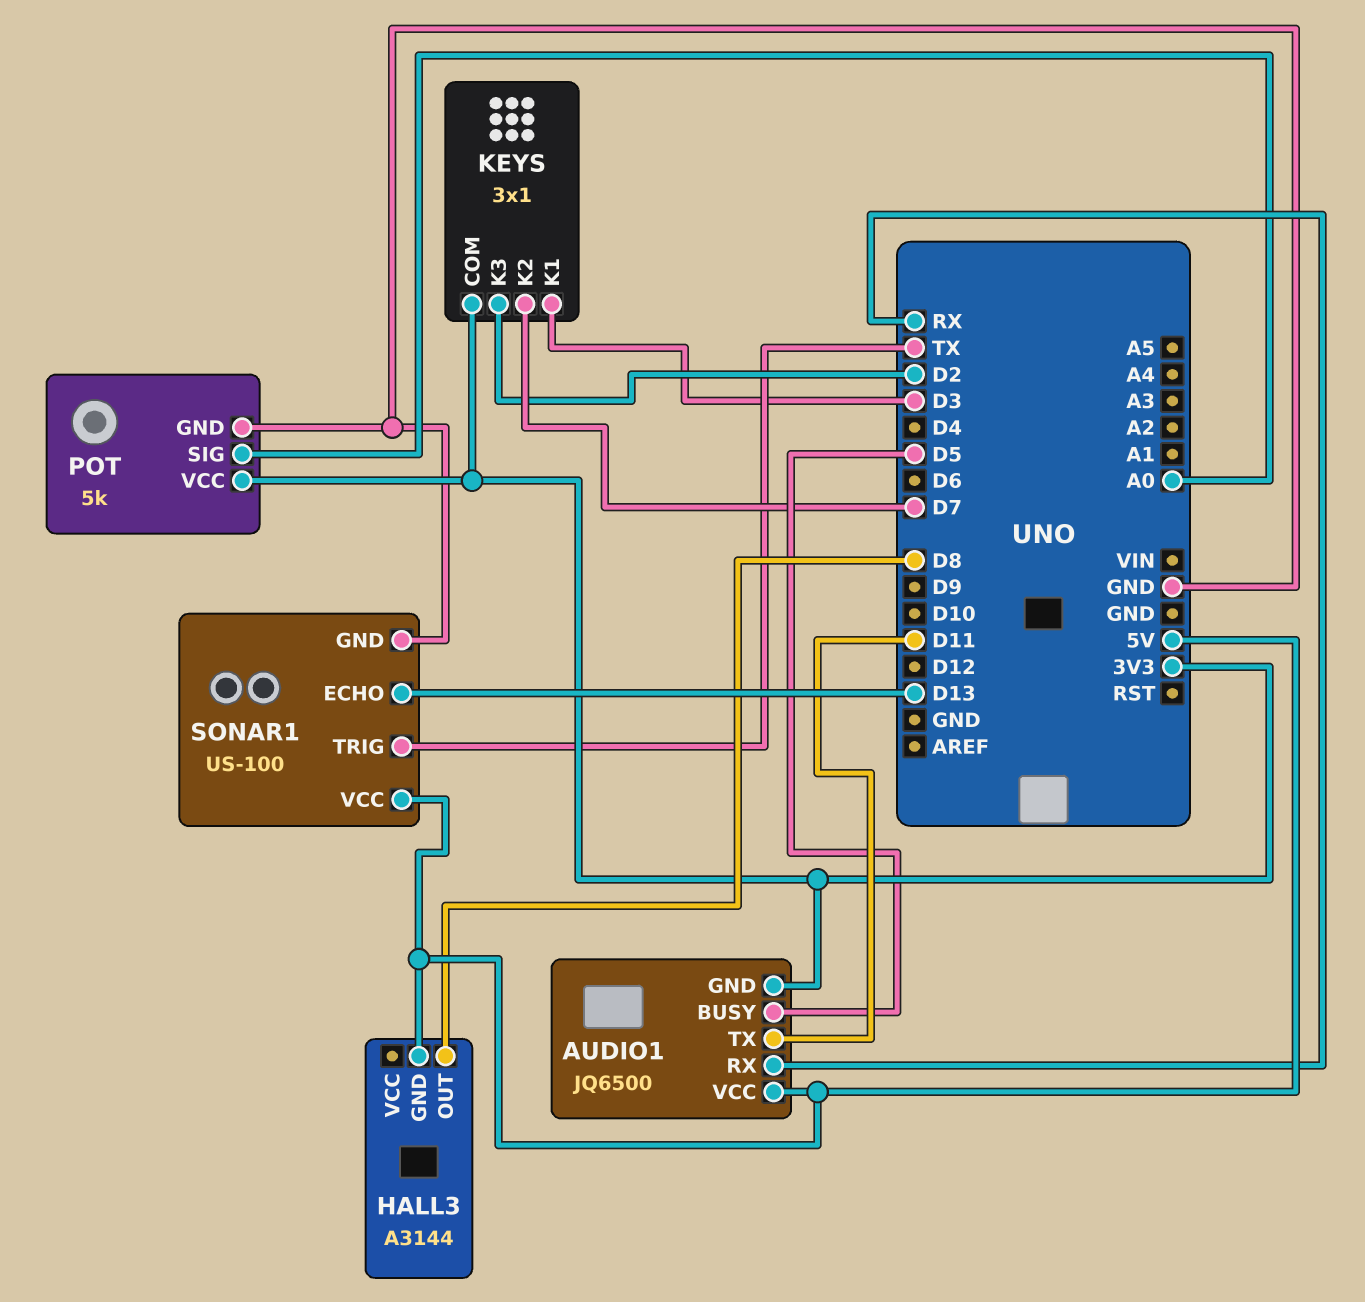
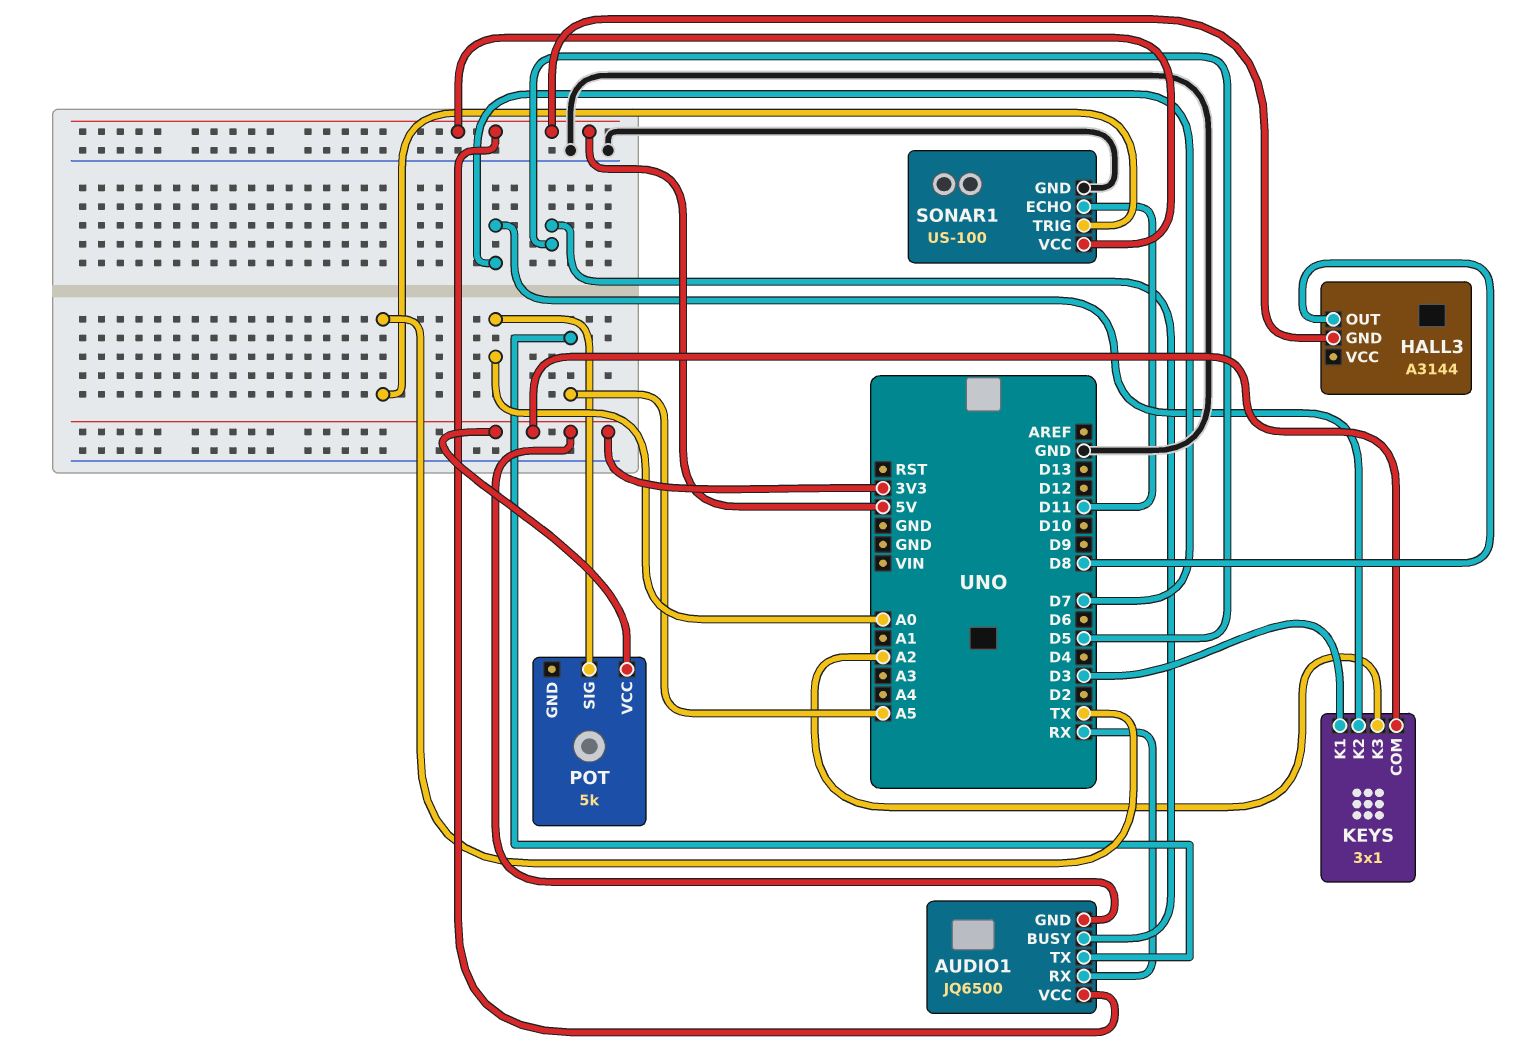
AUDIO1 pin TX: D11 -> A5
KEYS pin K3: D2 -> A2
POT pin GND: GND -> none
SONAR1 pin ECHO: D13 -> D11

